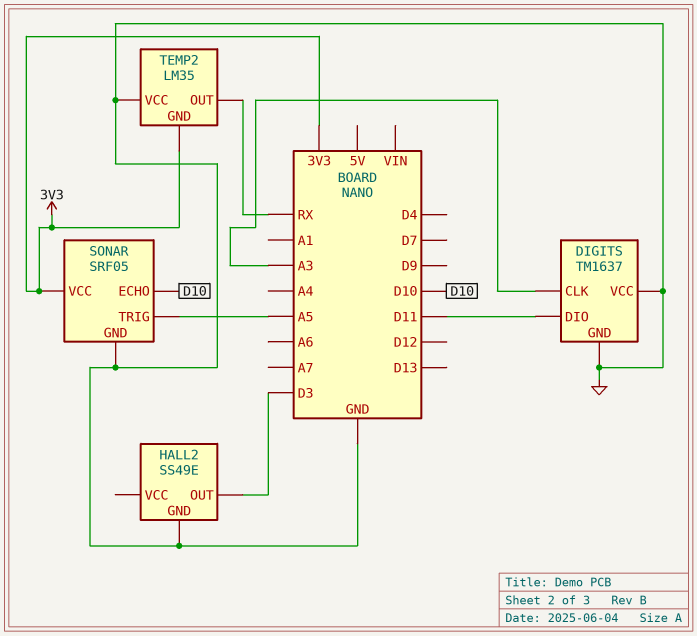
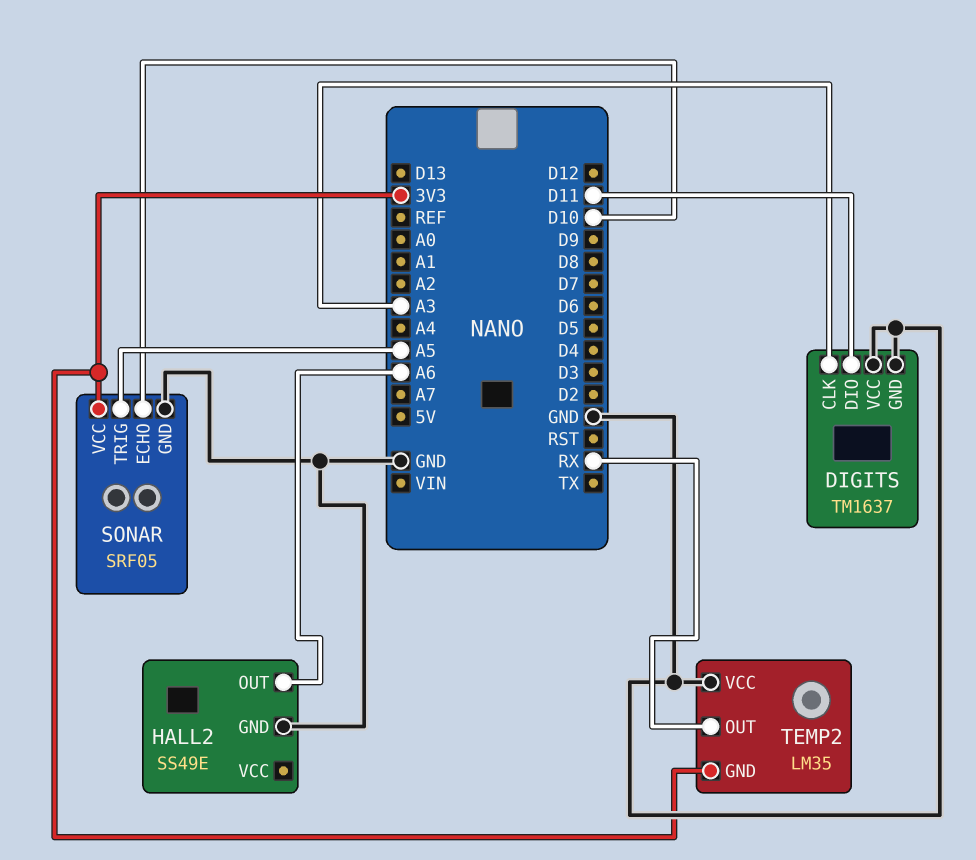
HALL2 pin OUT: D3 -> A6

